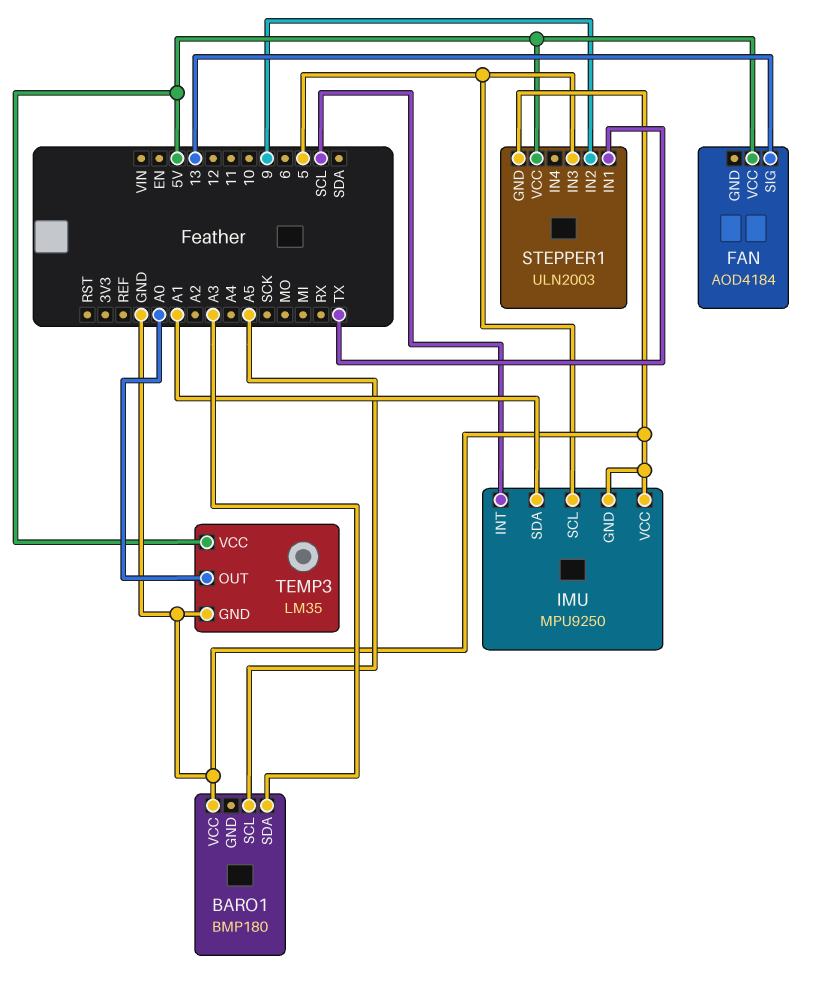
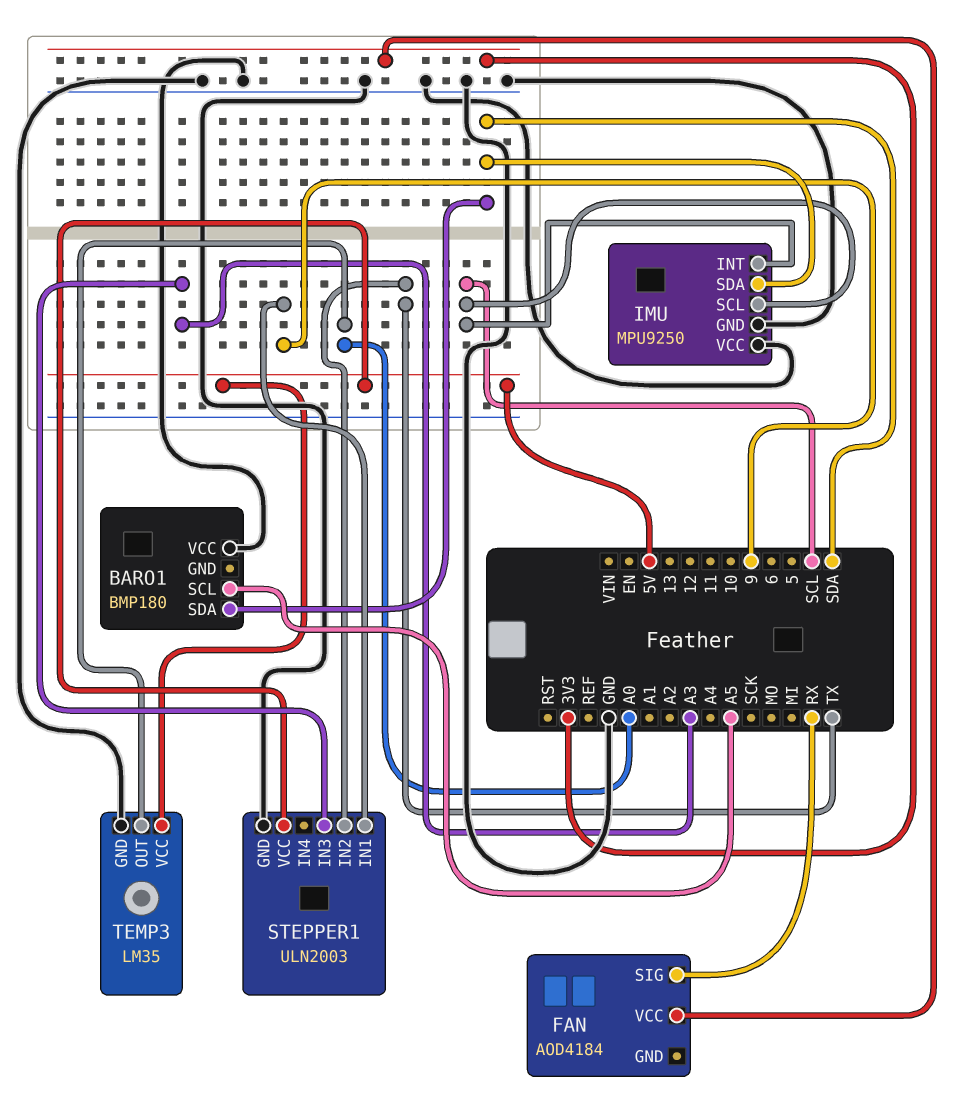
BARO1 pin SDA: A3 -> SDA
FAN pin SIG: 13 -> RX
FAN pin VCC: 5V -> 3V3
IMU pin SCL: 5 -> SCL
IMU pin SDA: A1 -> SDA
STEPPER1 pin IN1: TX -> 9
STEPPER1 pin IN2: 9 -> TX
STEPPER1 pin IN3: 5 -> A3

